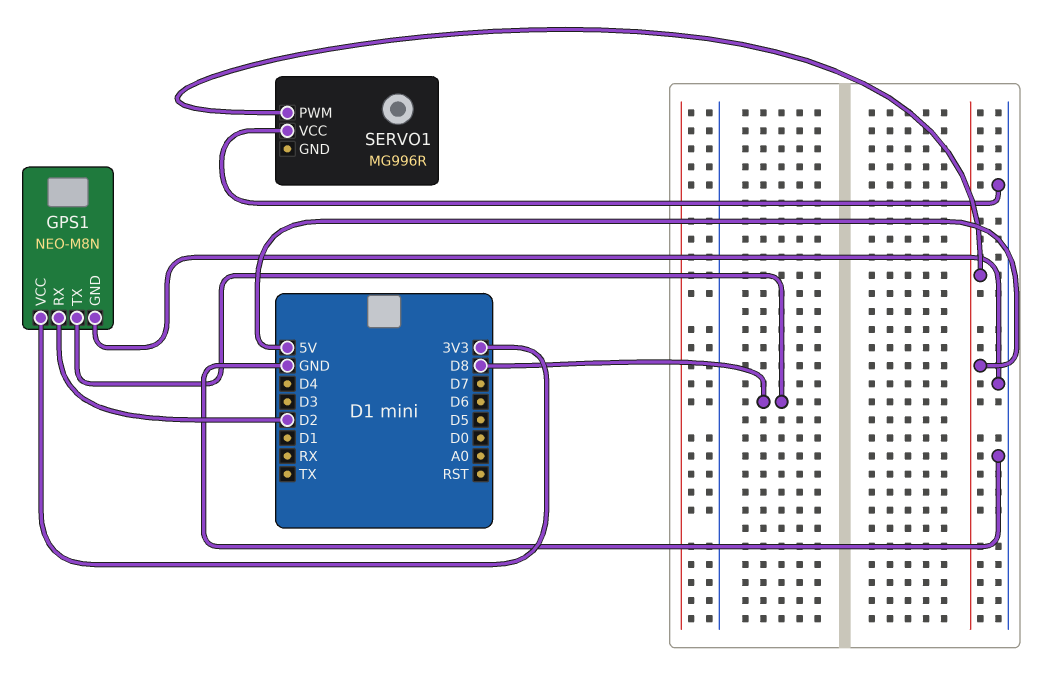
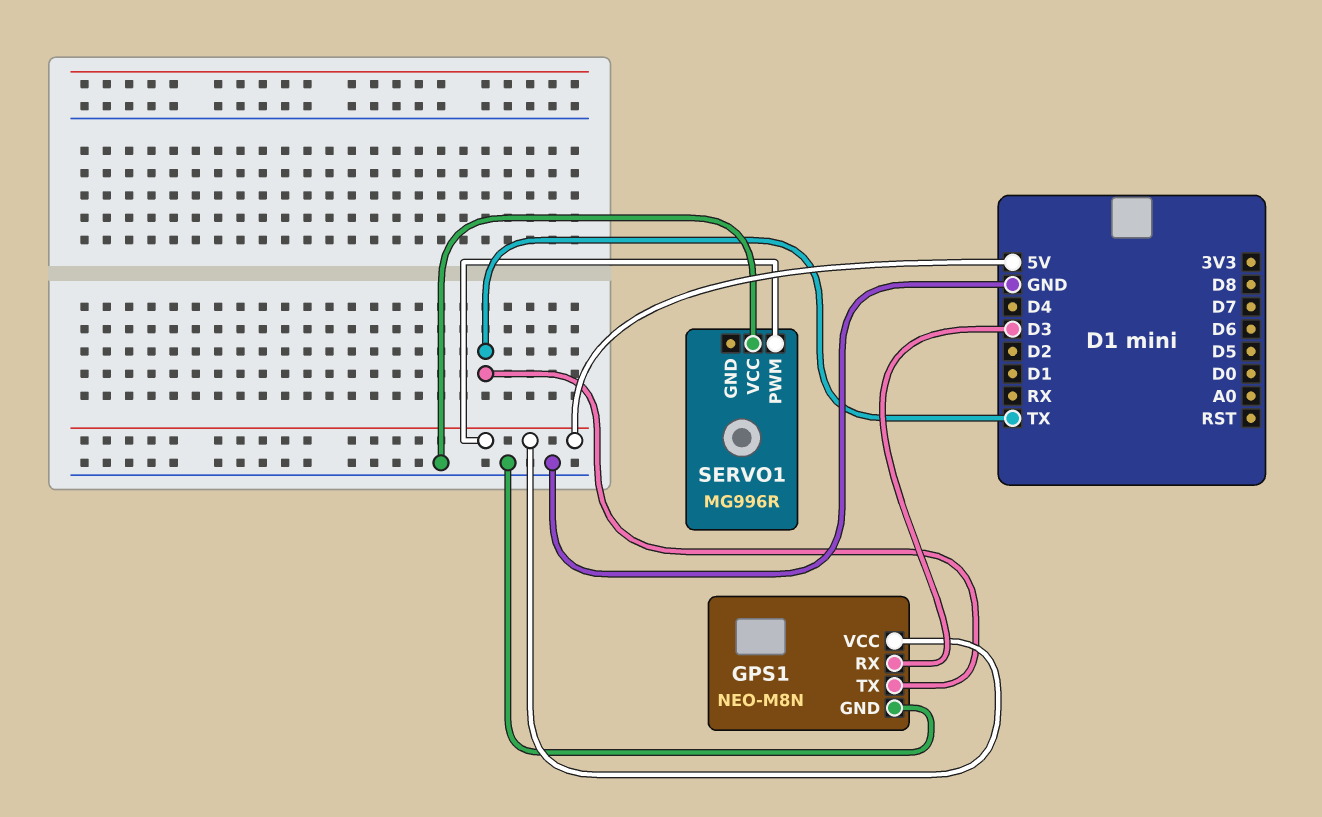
GPS1 pin RX: D2 -> D3
GPS1 pin TX: D8 -> TX
GPS1 pin VCC: 3V3 -> 5V

